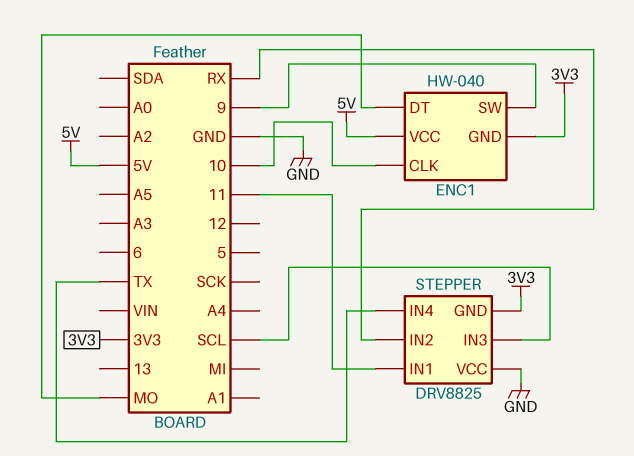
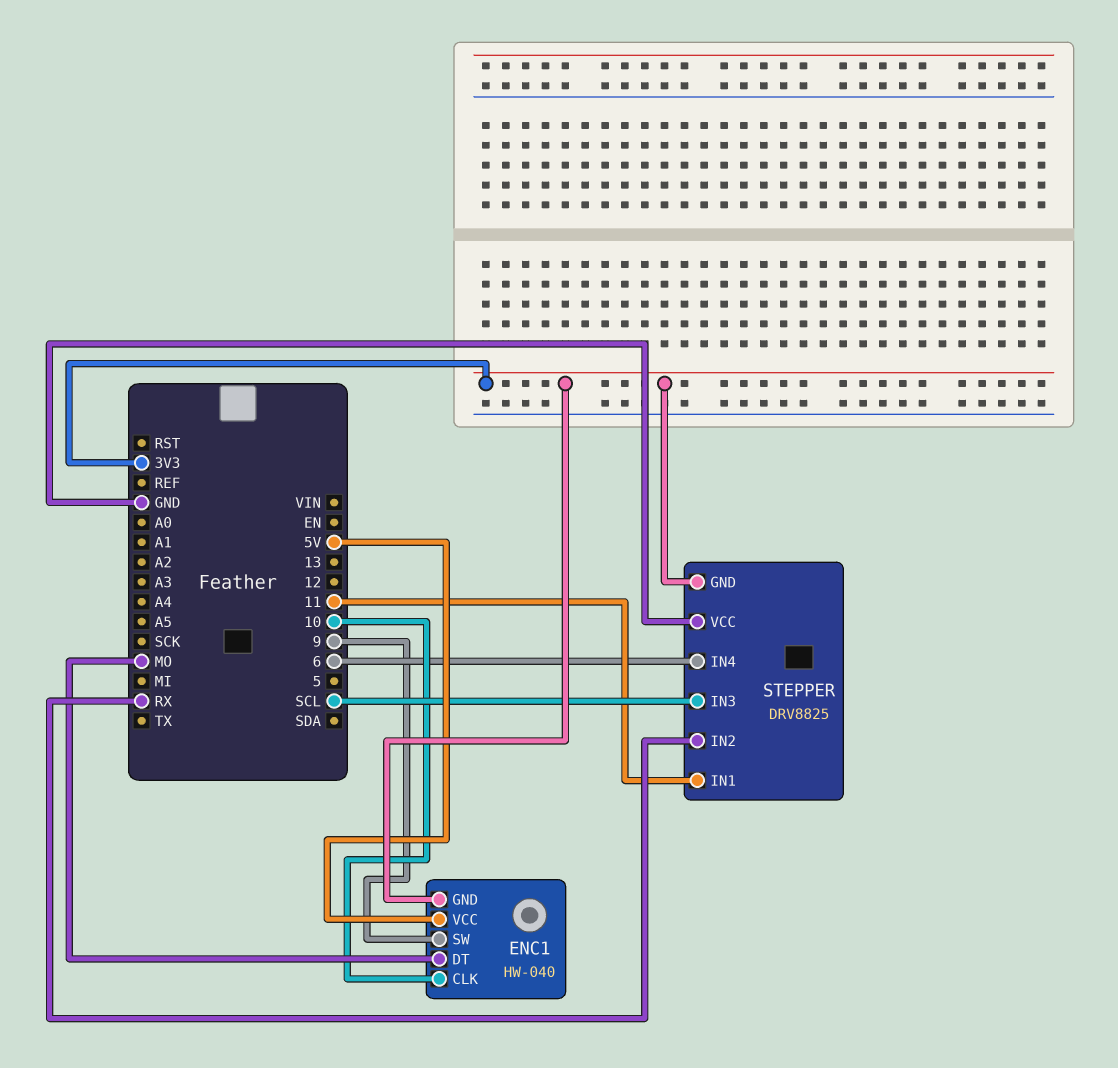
STEPPER pin IN4: TX -> 6

